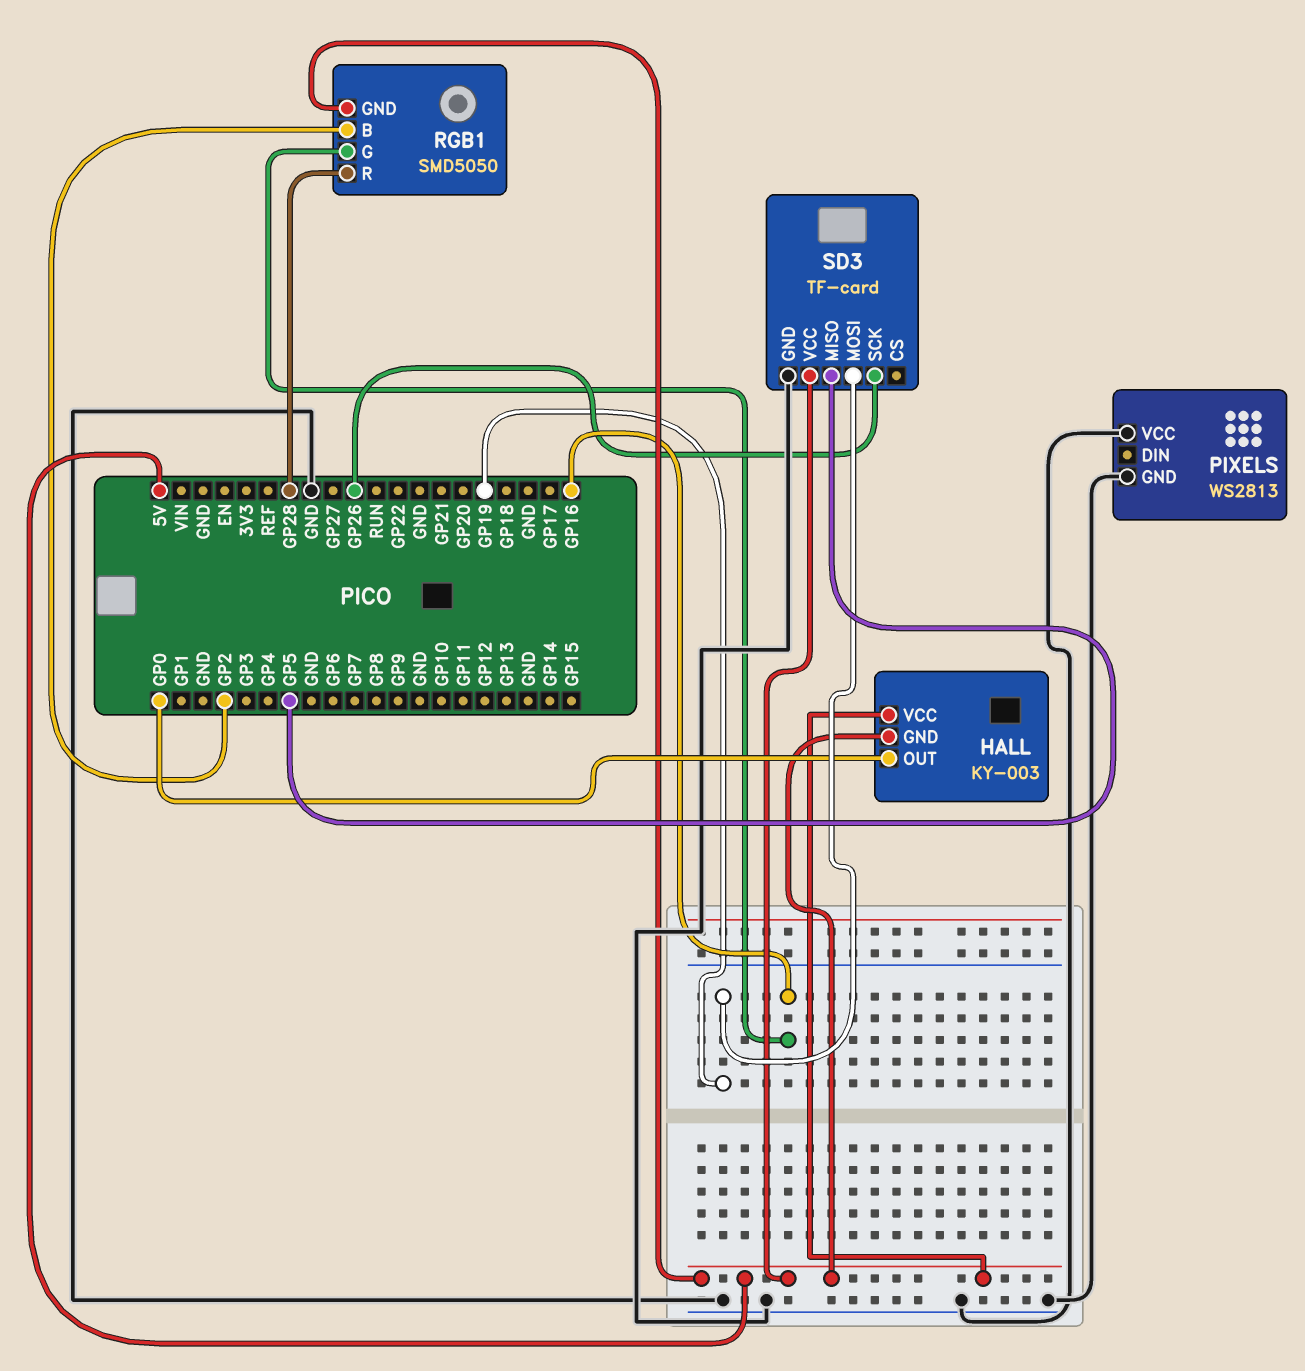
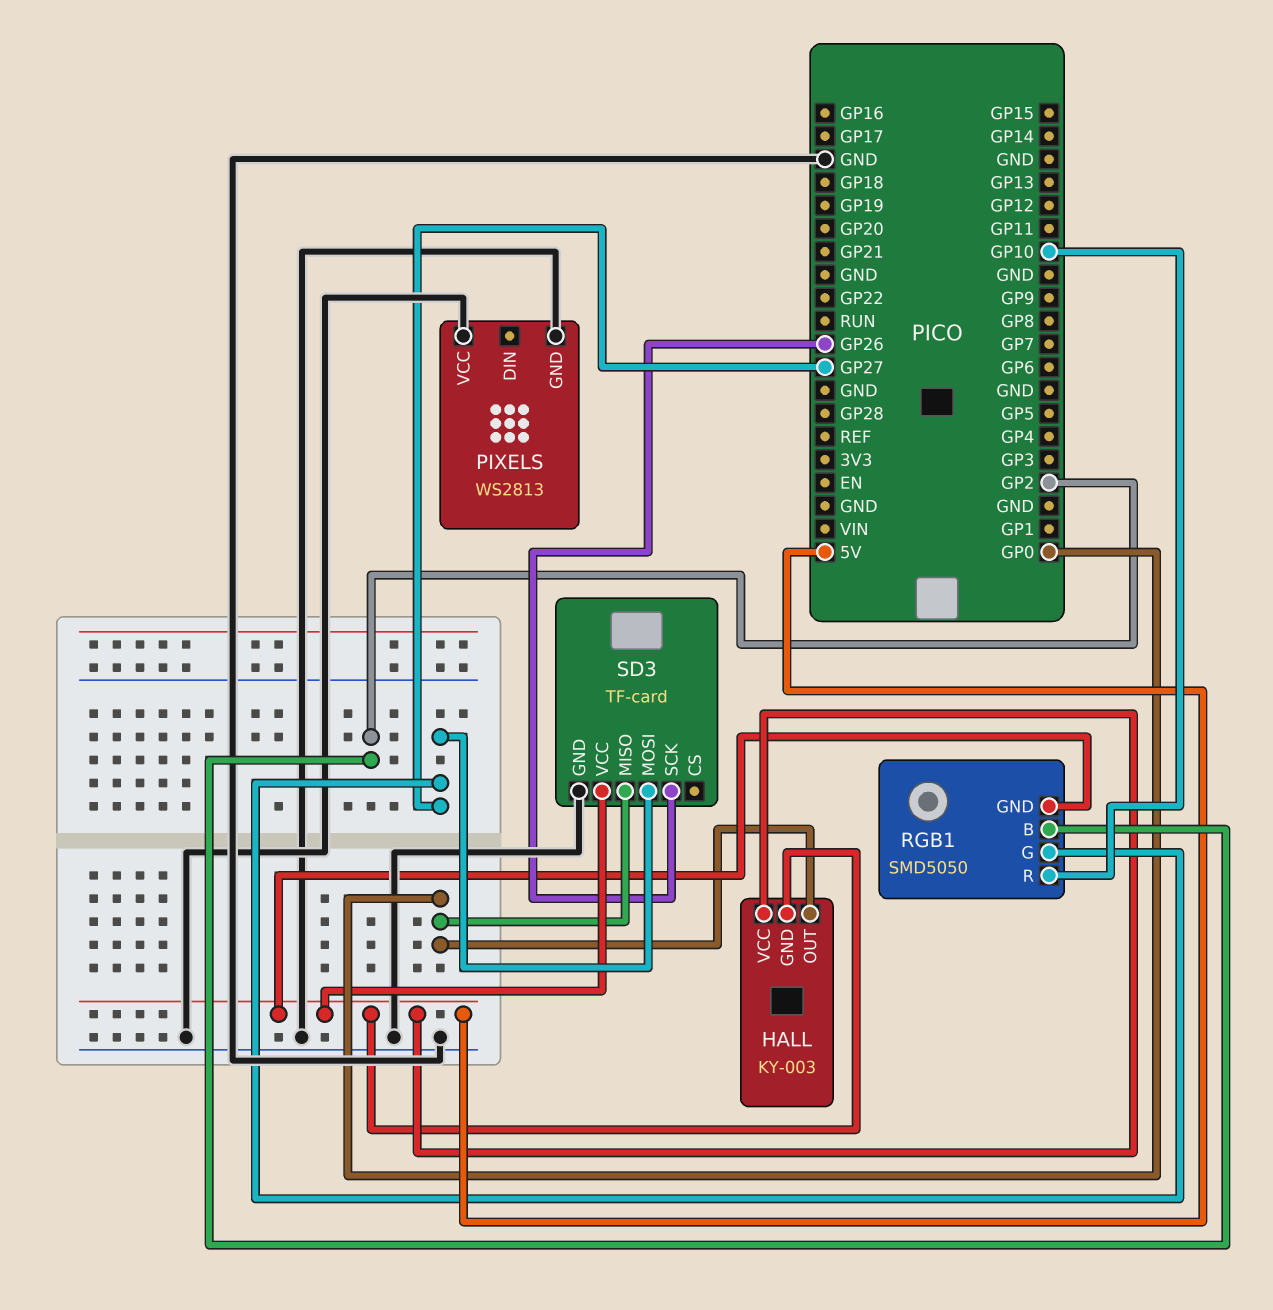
RGB1 pin G: GP16 -> GP27
RGB1 pin R: GP28 -> GP10
SD3 pin MISO: GP5 -> GP0
SD3 pin MOSI: GP19 -> GP27

